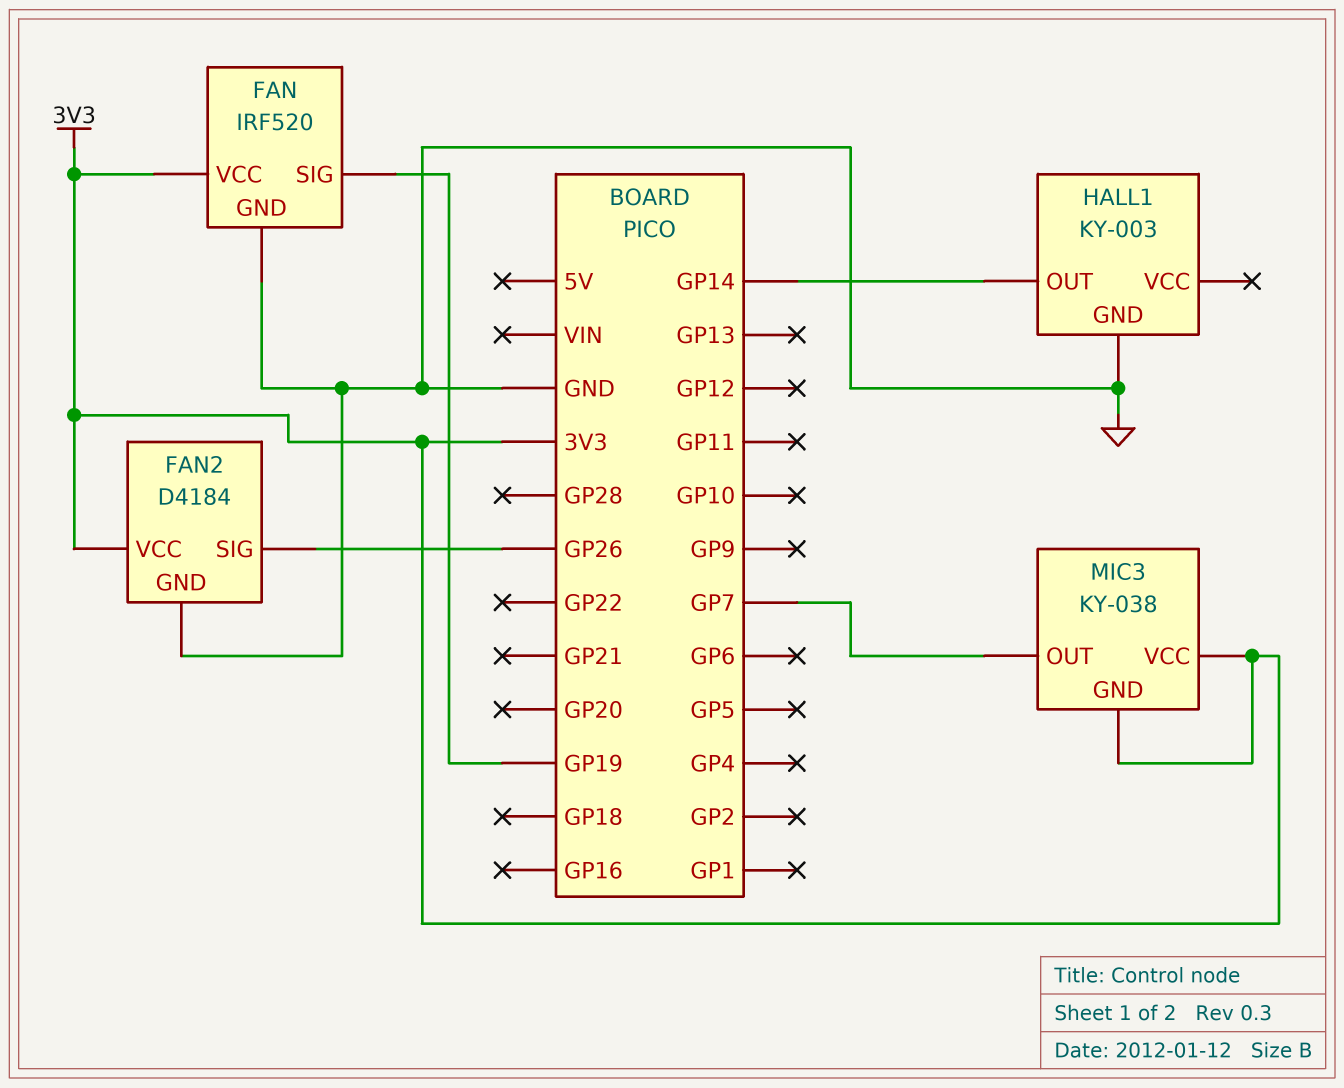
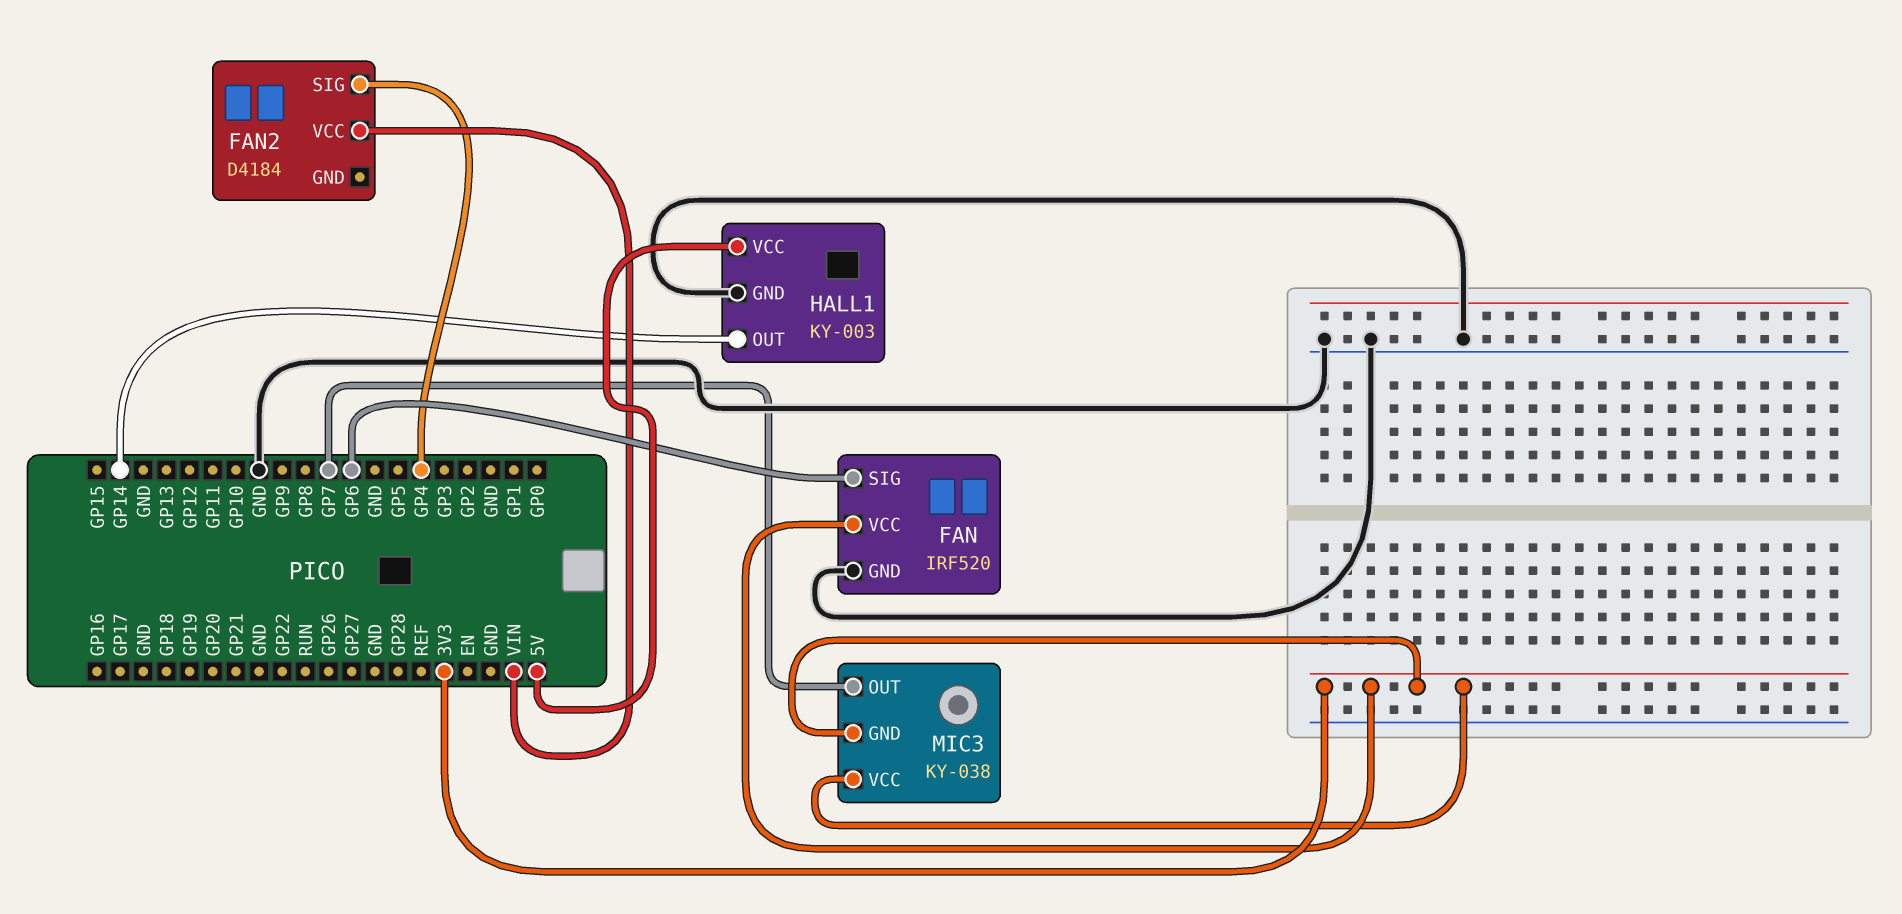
FAN pin SIG: GP19 -> GP6
FAN2 pin GND: GND -> none
FAN2 pin SIG: GP26 -> GP4
FAN2 pin VCC: 3V3 -> VIN
HALL1 pin VCC: none -> 5V

